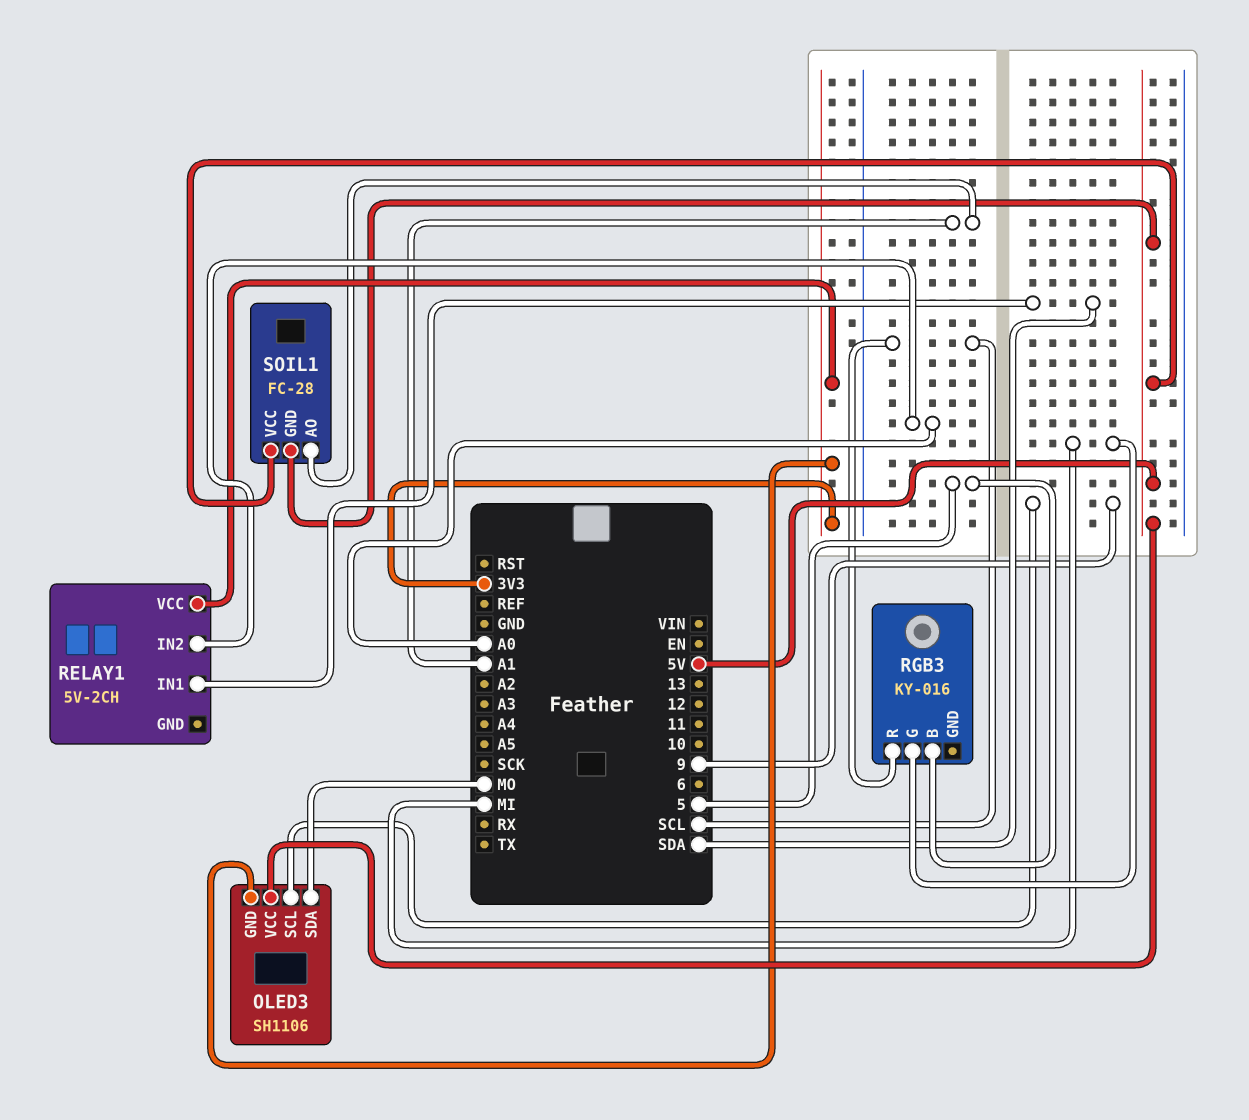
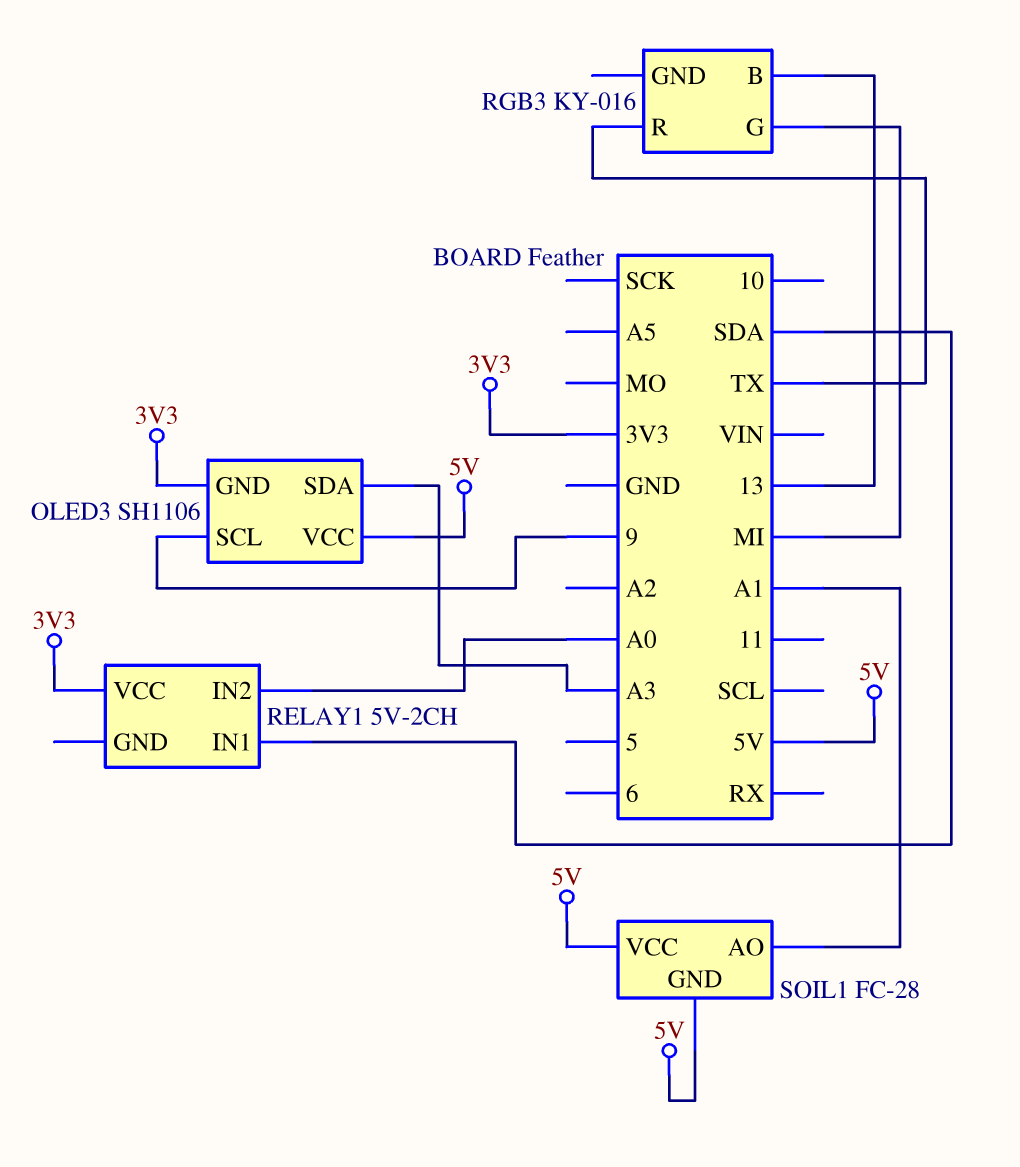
OLED3 pin SDA: MO -> A3
RGB3 pin B: 5 -> 13
RGB3 pin R: SCL -> TX

